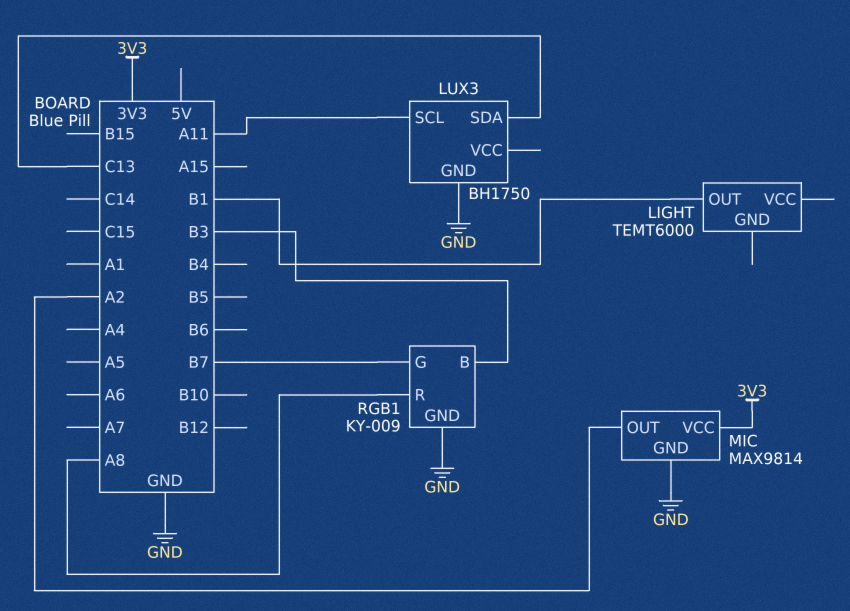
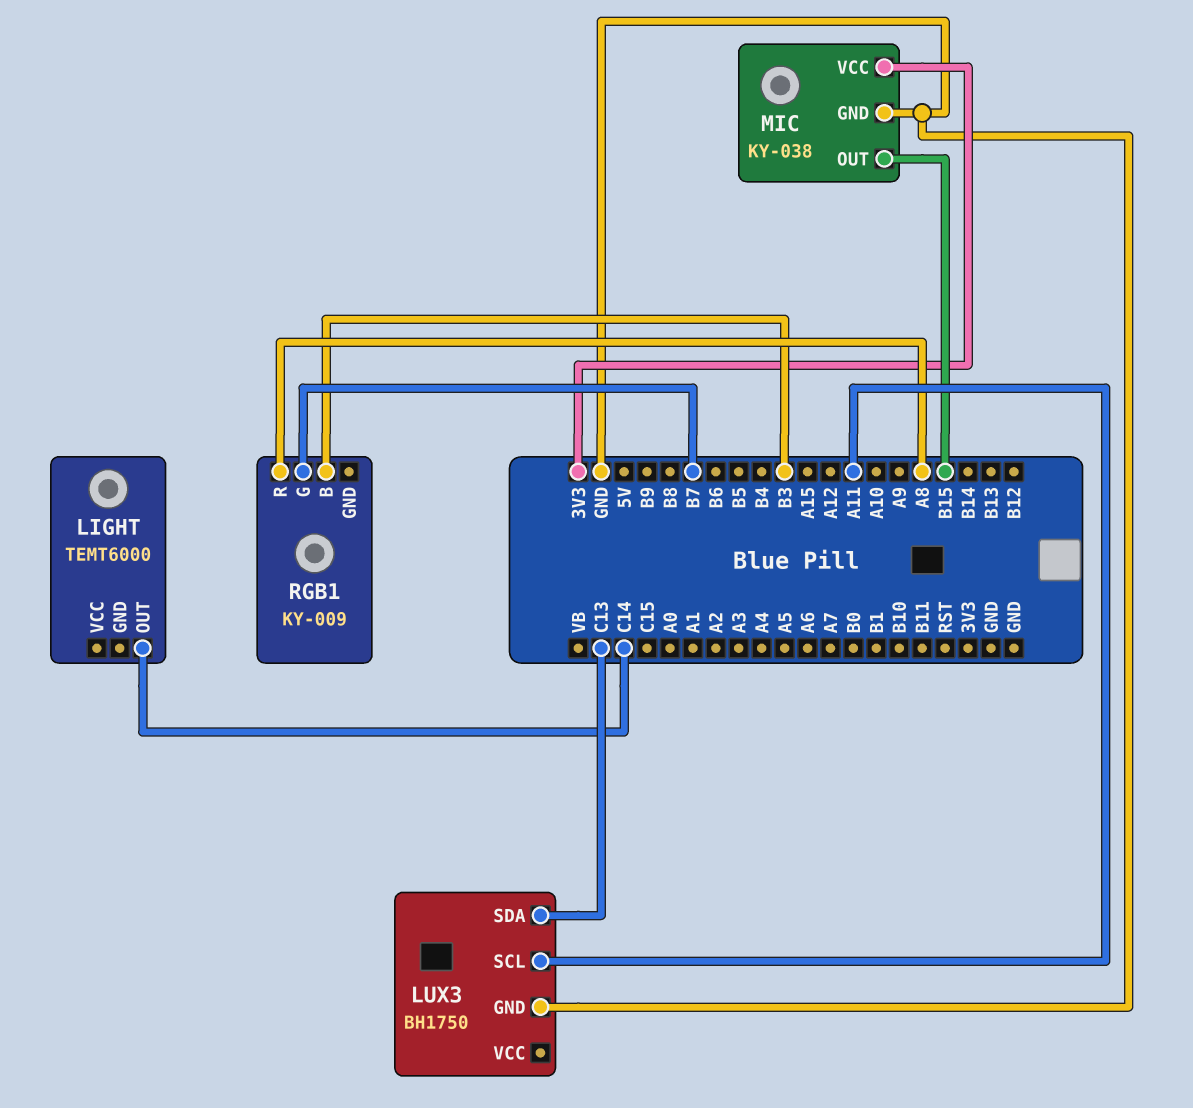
LIGHT pin OUT: B1 -> C14
MIC: MAX9814 -> KY-038
MIC pin OUT: A2 -> B15
RGB1 pin GND: GND -> none

